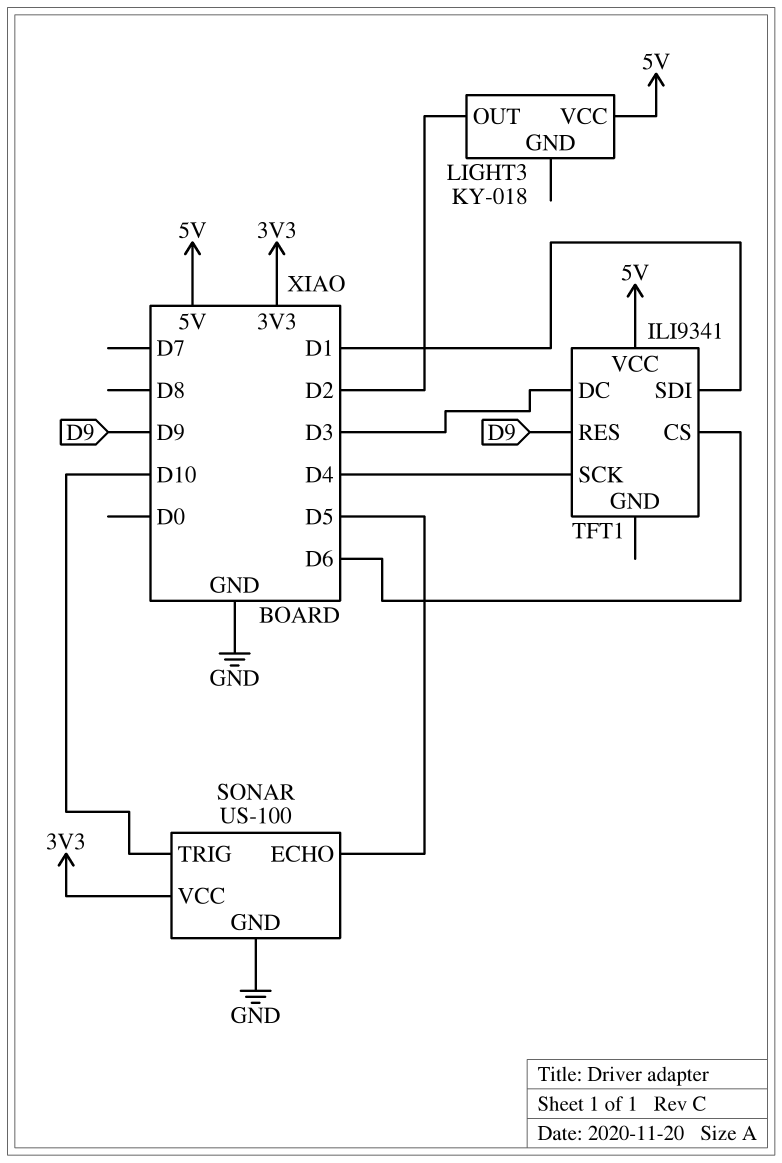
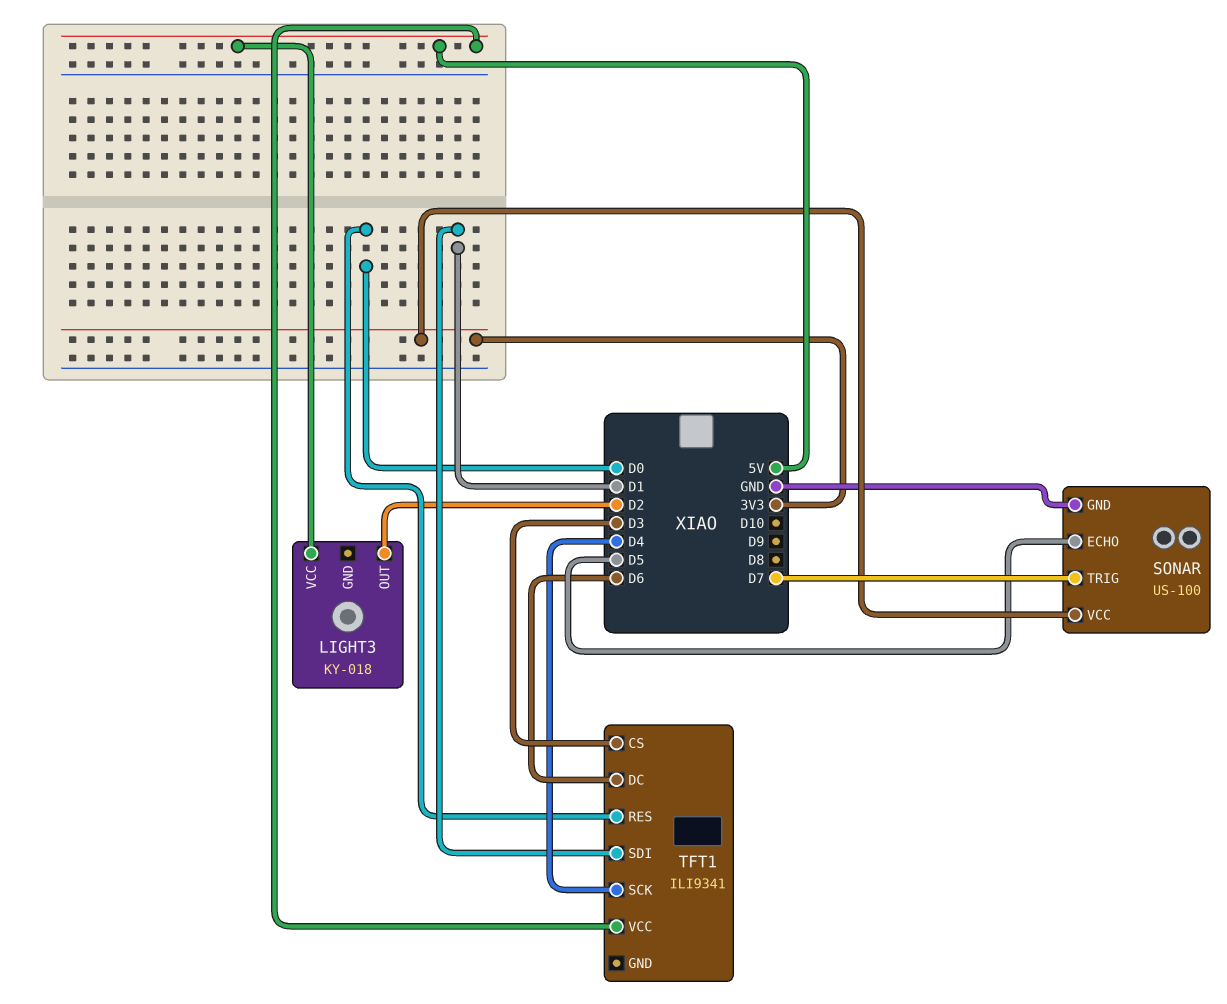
SONAR pin TRIG: D10 -> D7
TFT1 pin CS: D6 -> D3
TFT1 pin DC: D3 -> D6
TFT1 pin RES: D9 -> D0

